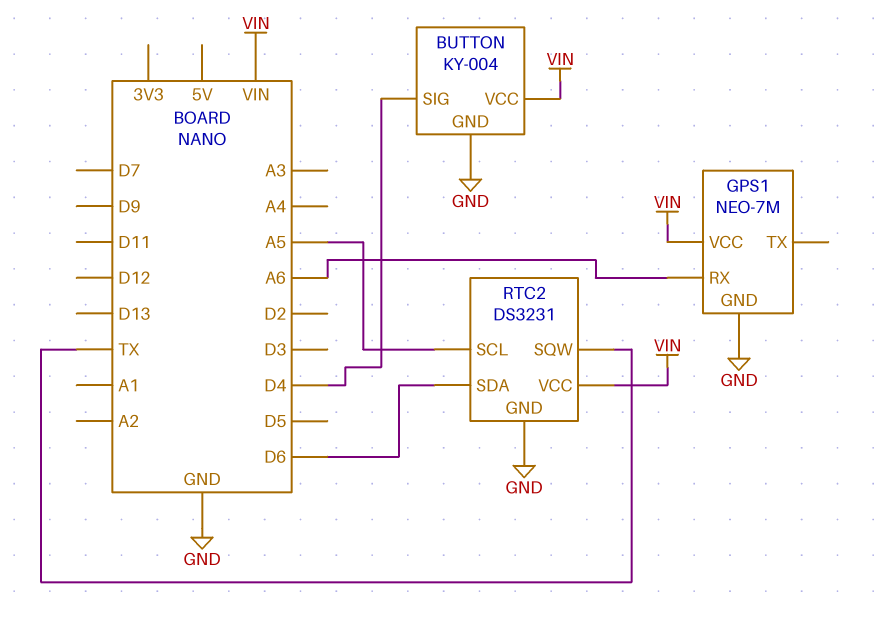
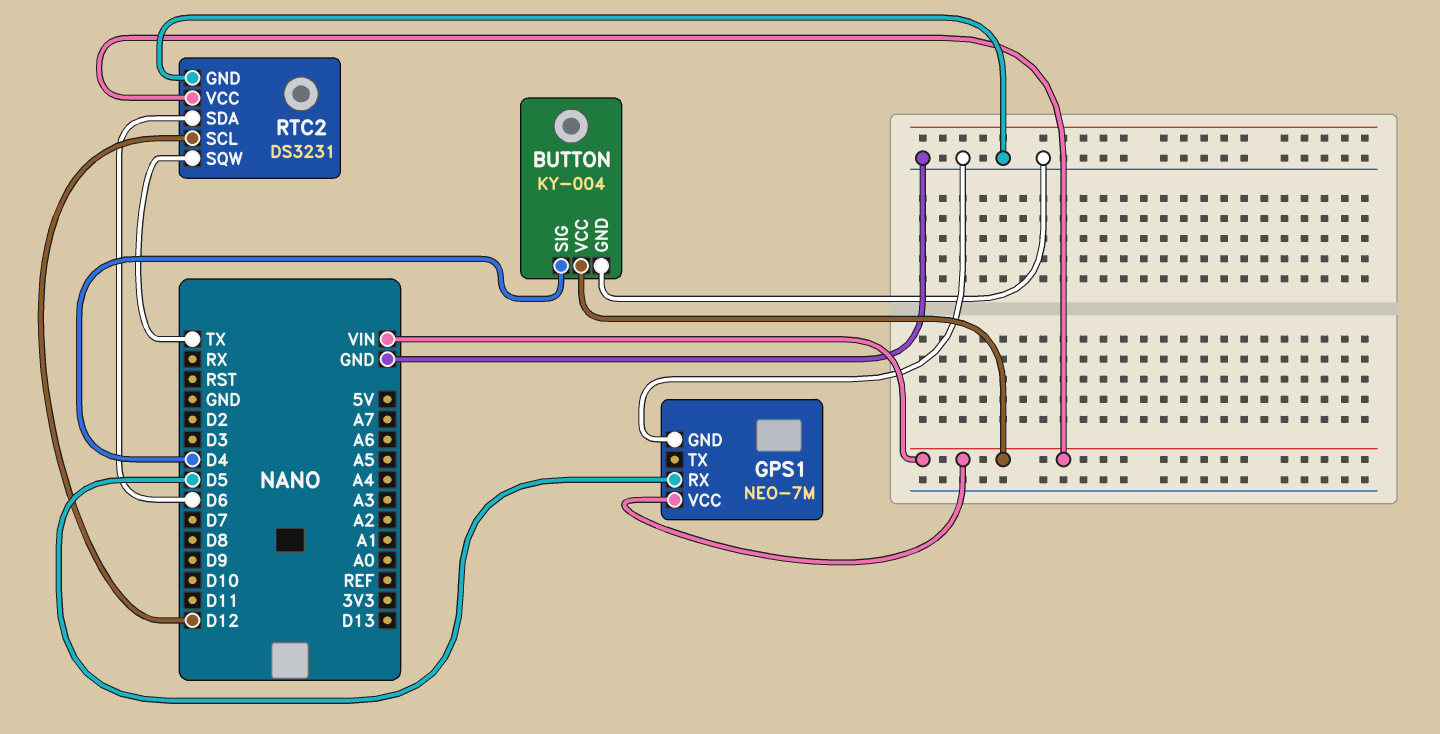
GPS1 pin RX: A6 -> D5
RTC2 pin SCL: A5 -> D12

